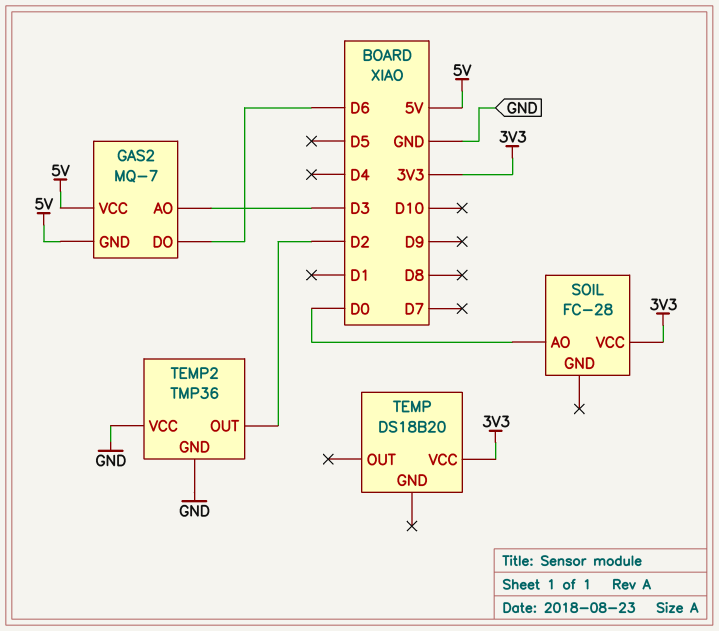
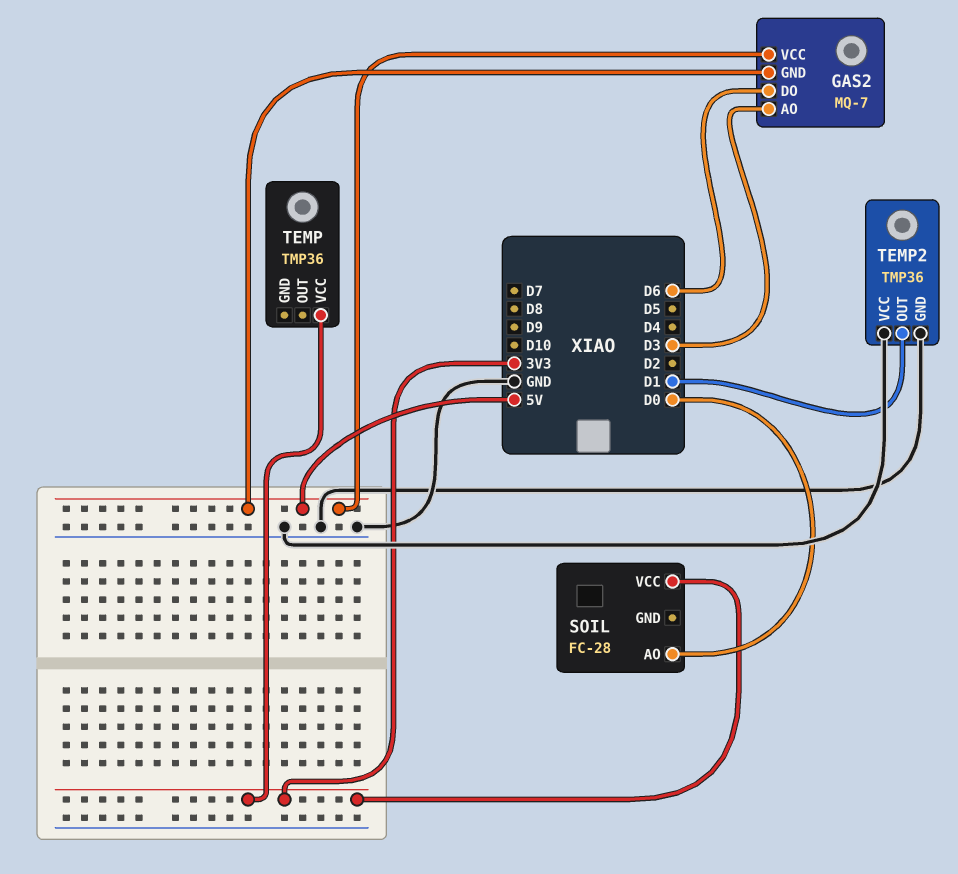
TEMP: DS18B20 -> TMP36
TEMP2 pin OUT: D2 -> D1

